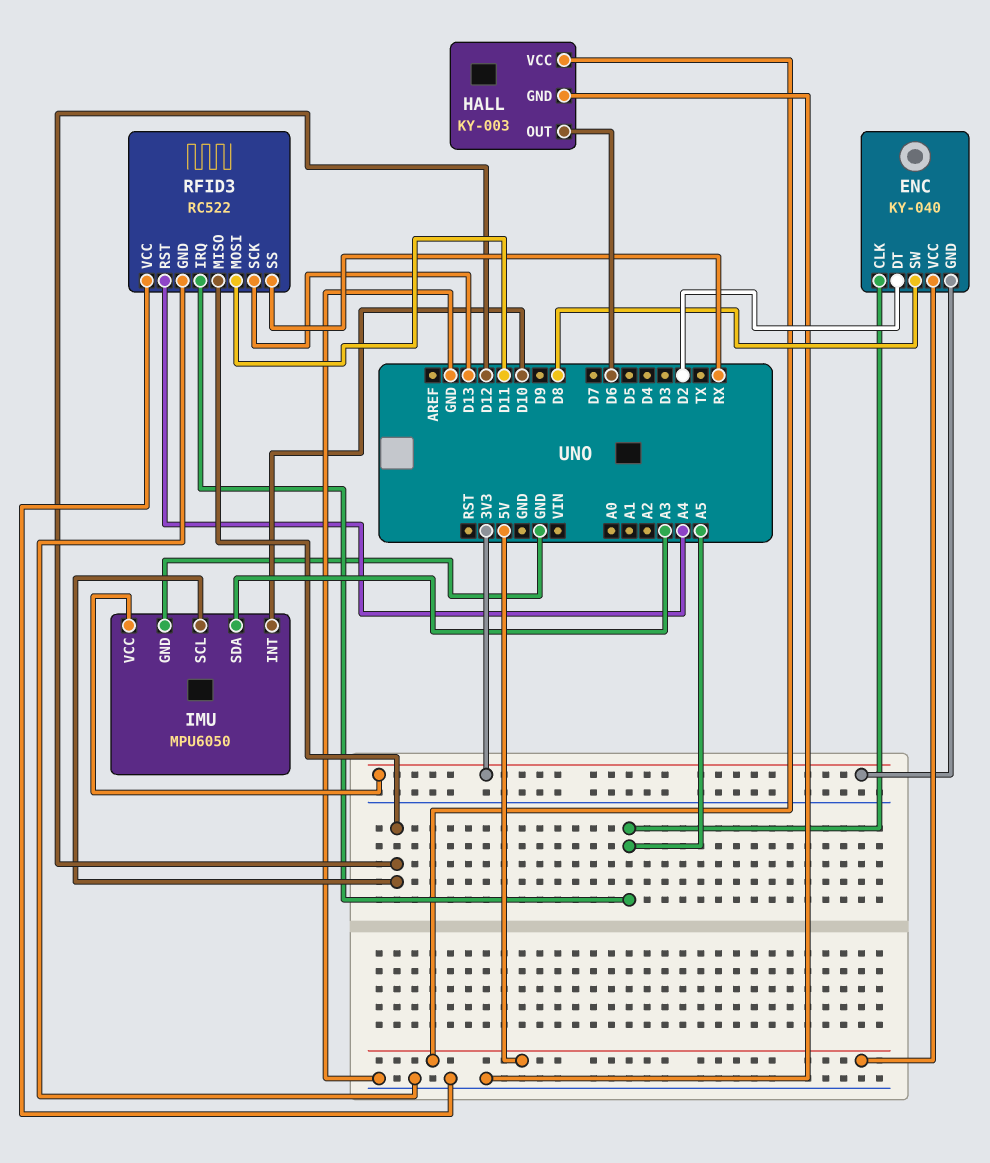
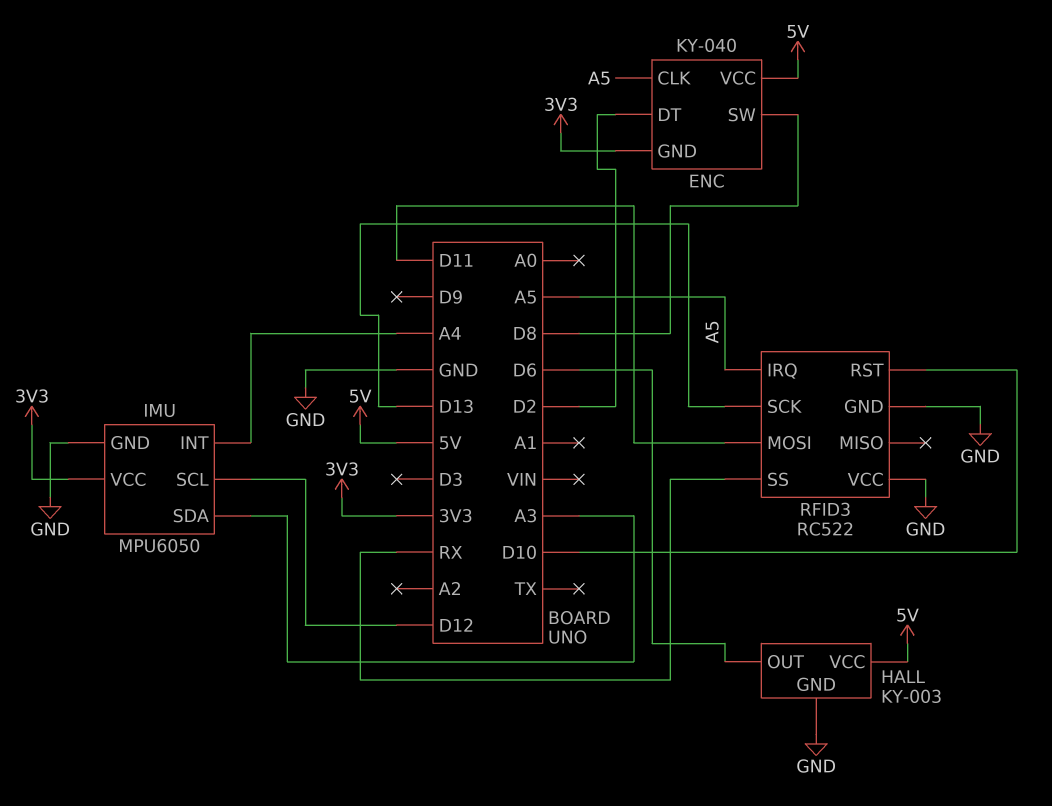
IMU pin INT: D10 -> A4
RFID3 pin MISO: D12 -> none
RFID3 pin RST: A4 -> D10

